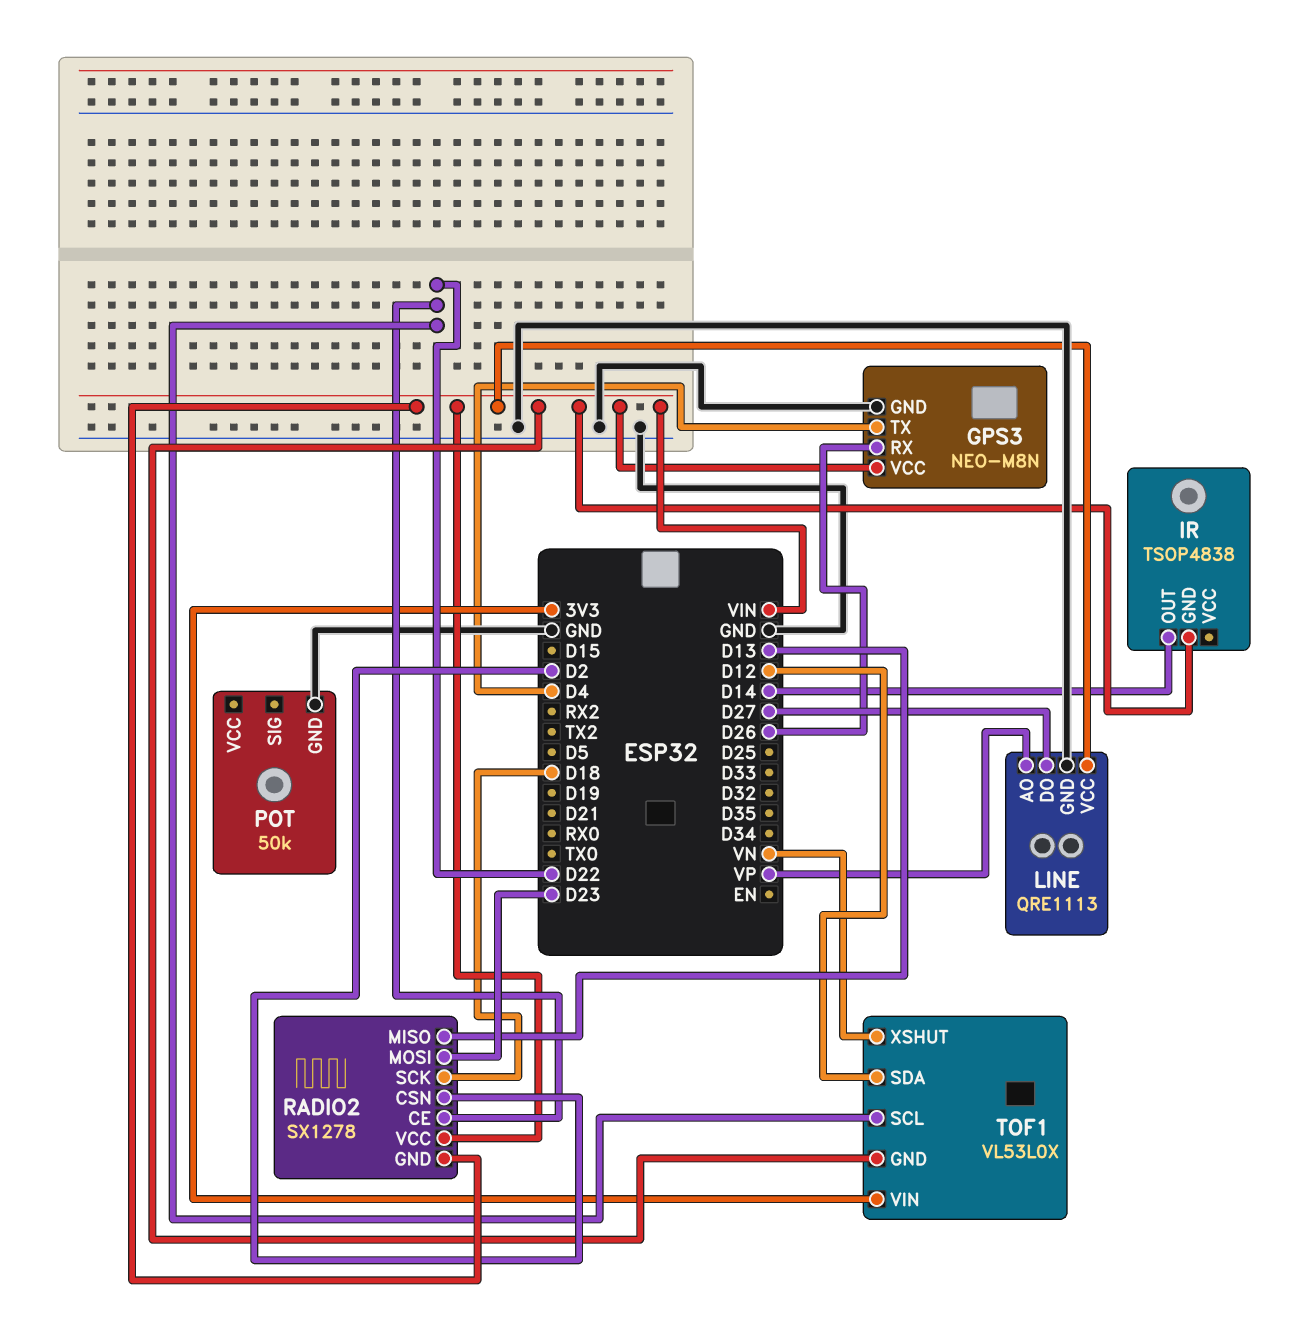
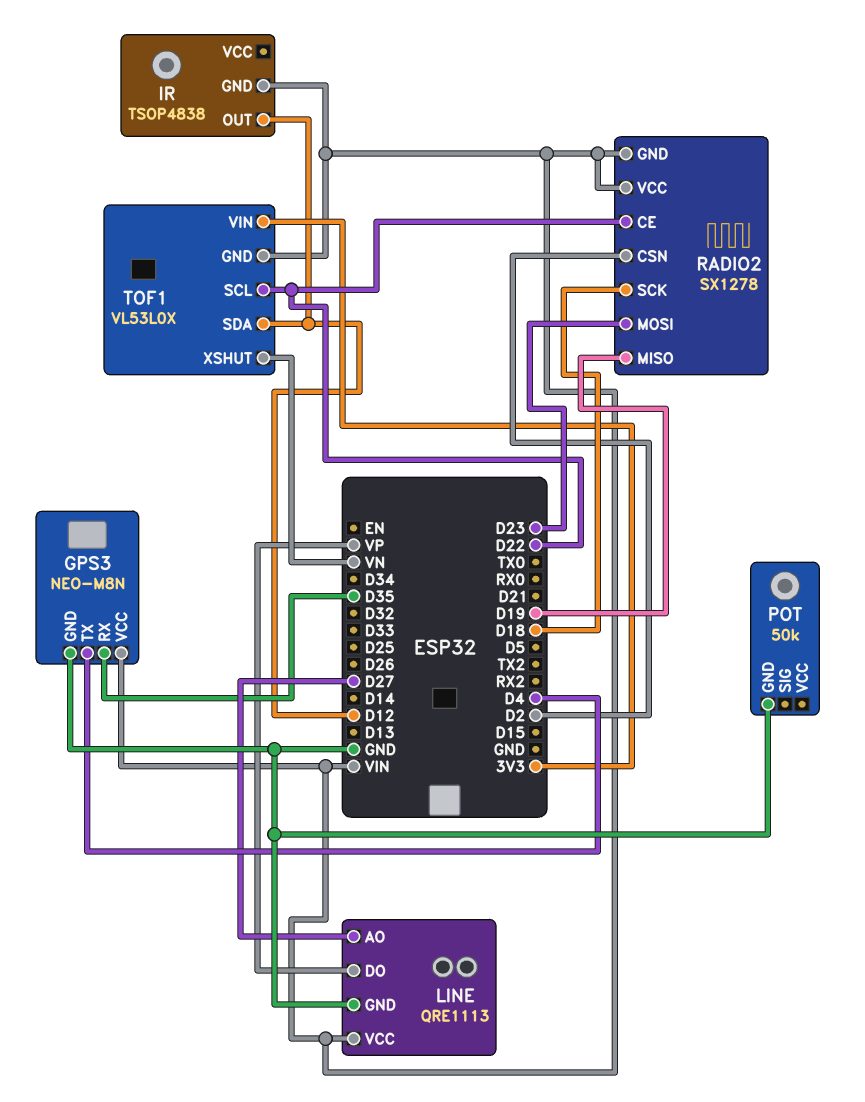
GPS3 pin RX: D26 -> D35
IR pin OUT: D14 -> D12
LINE pin AO: VP -> D27
LINE pin DO: D27 -> VP
RADIO2 pin MISO: D13 -> D19

